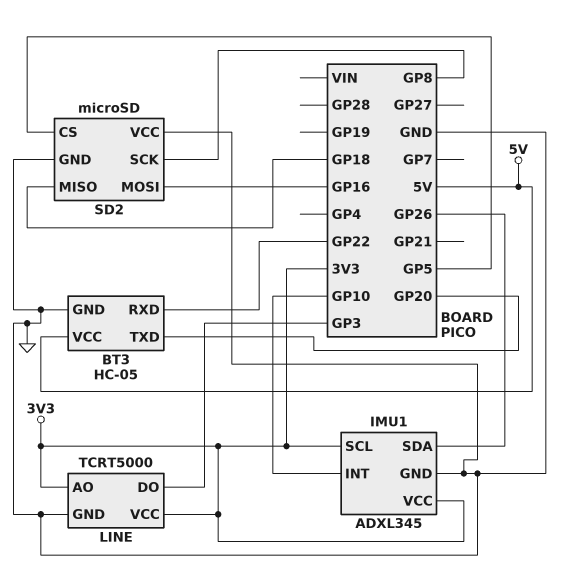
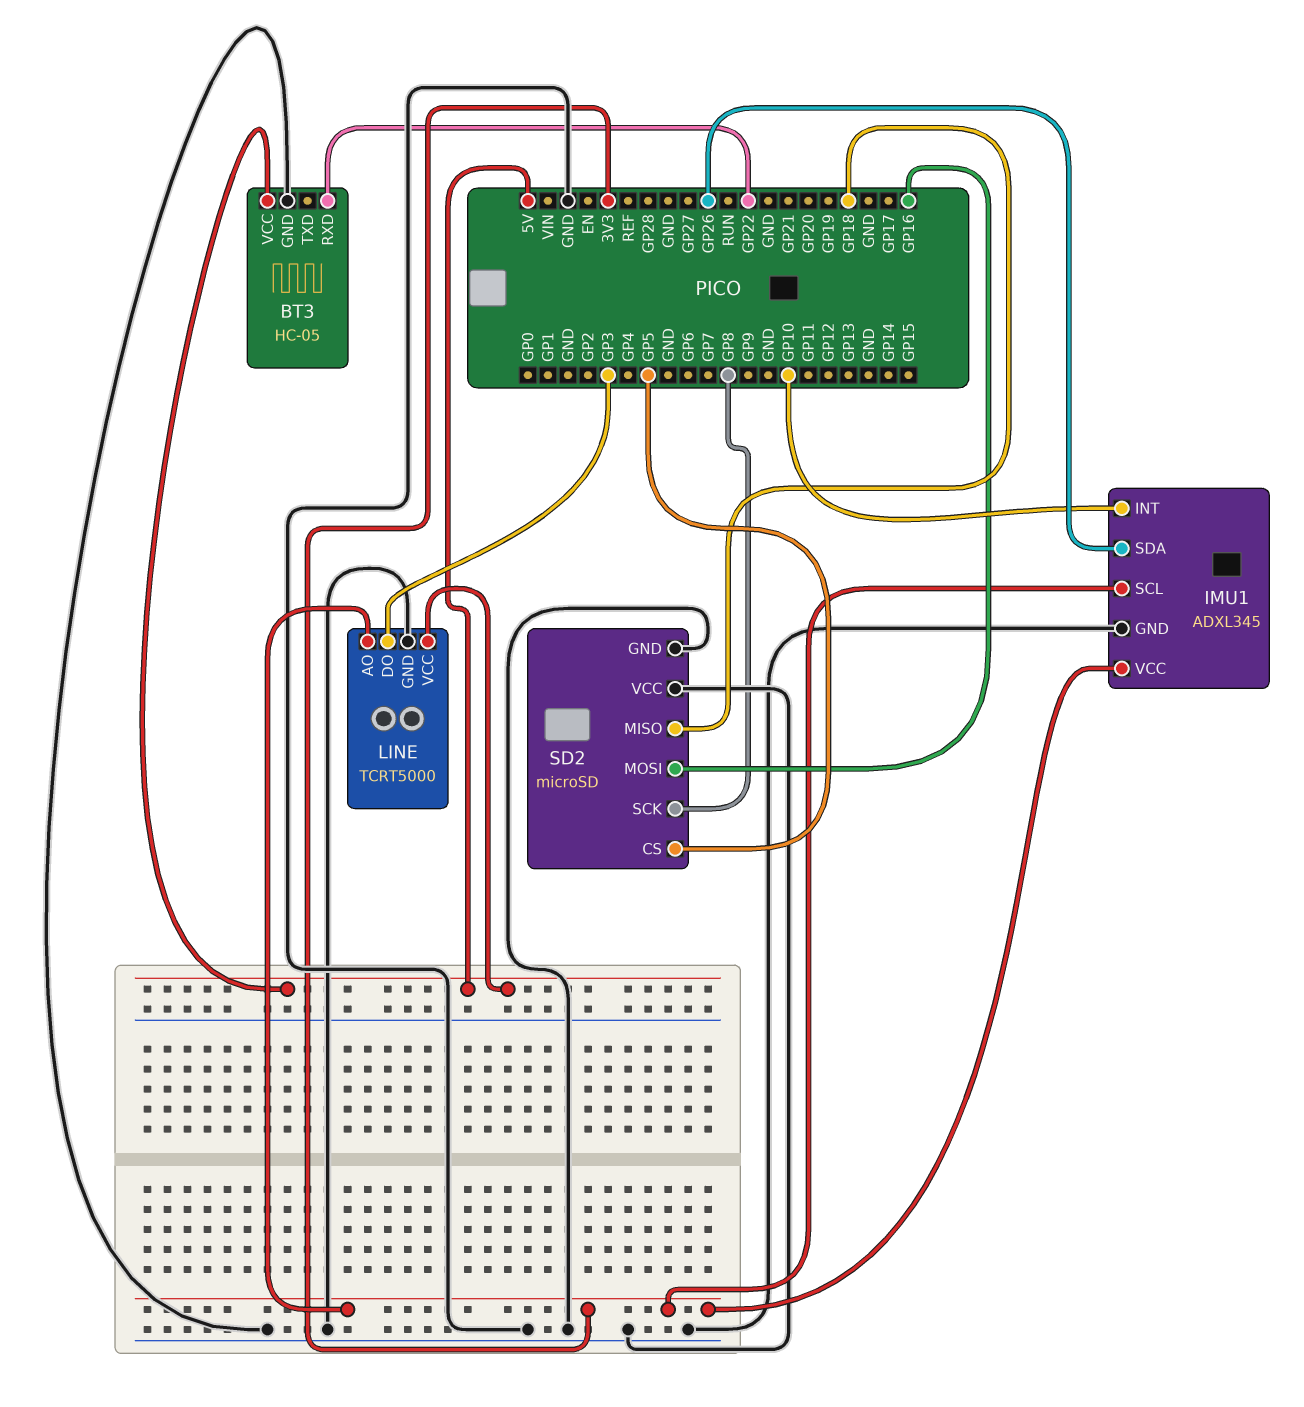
BT3 pin TXD: GP20 -> none
LINE pin VCC: 3V3 -> 5V

